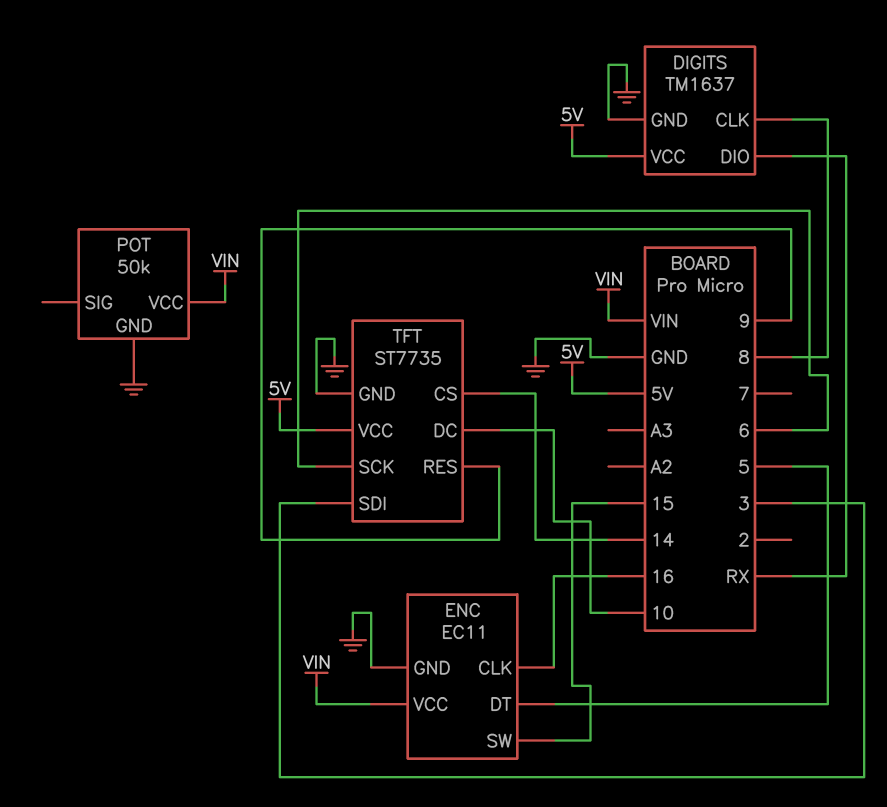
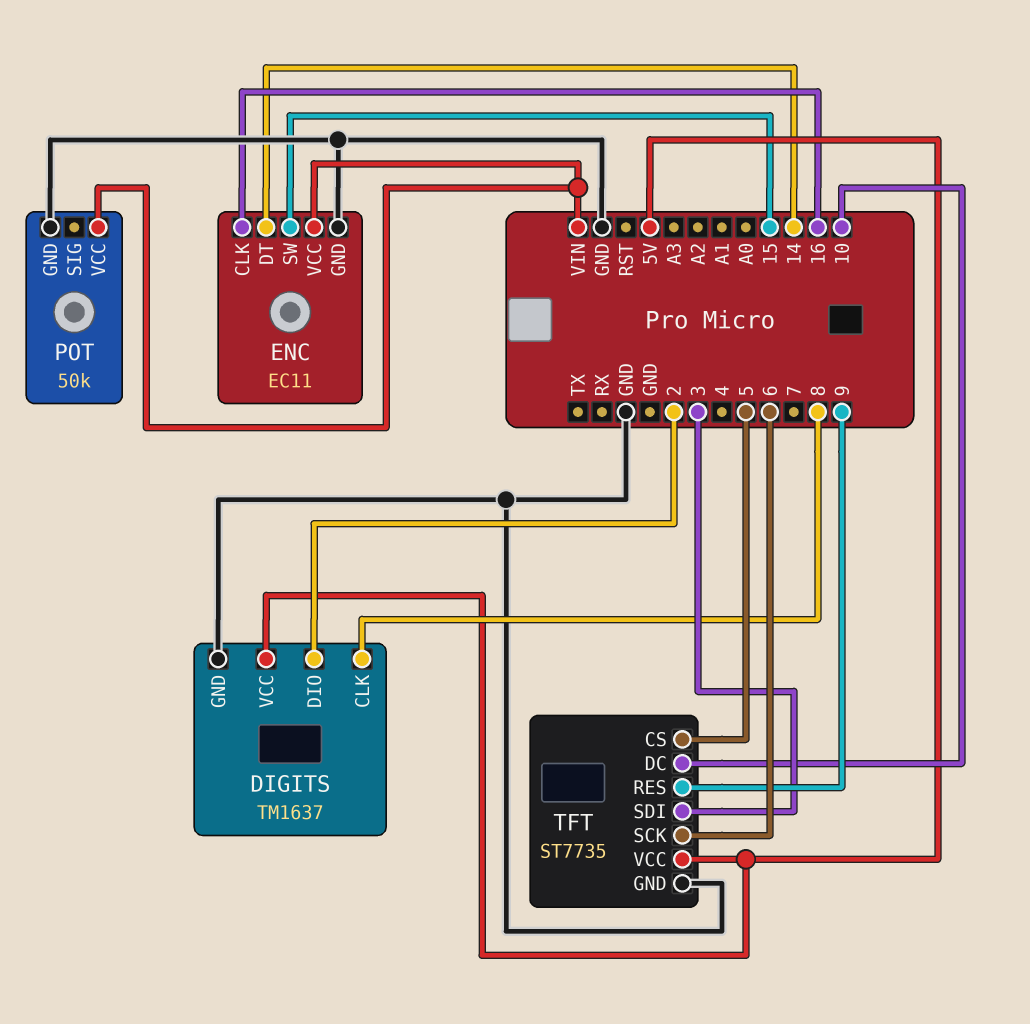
DIGITS pin DIO: RX -> 2
ENC pin DT: 5 -> 14
TFT pin CS: 14 -> 5

